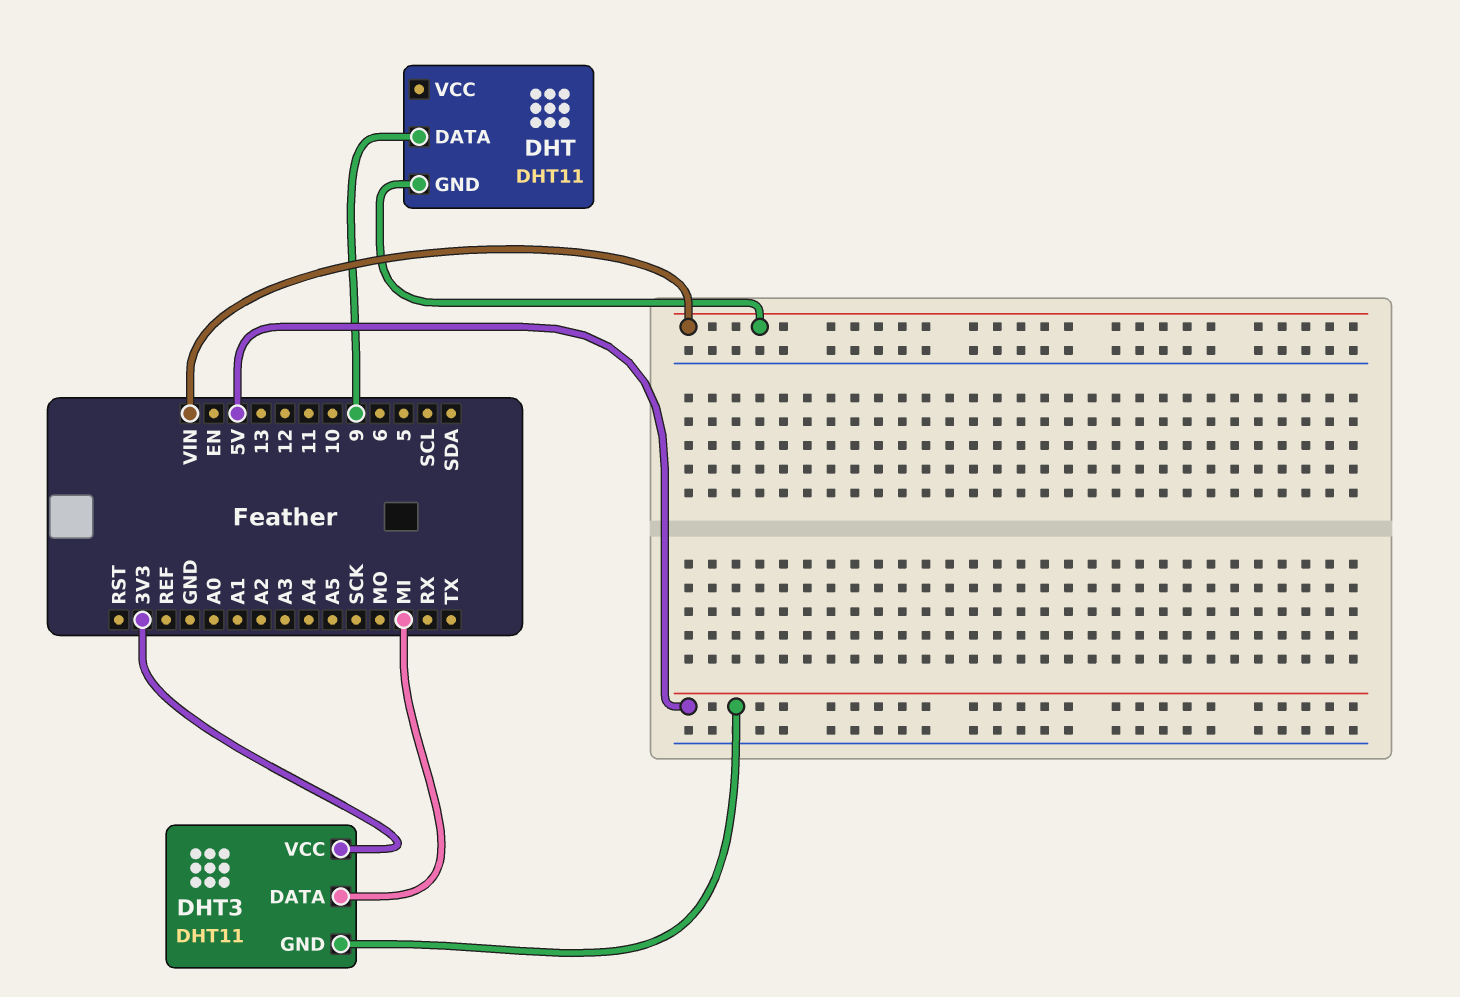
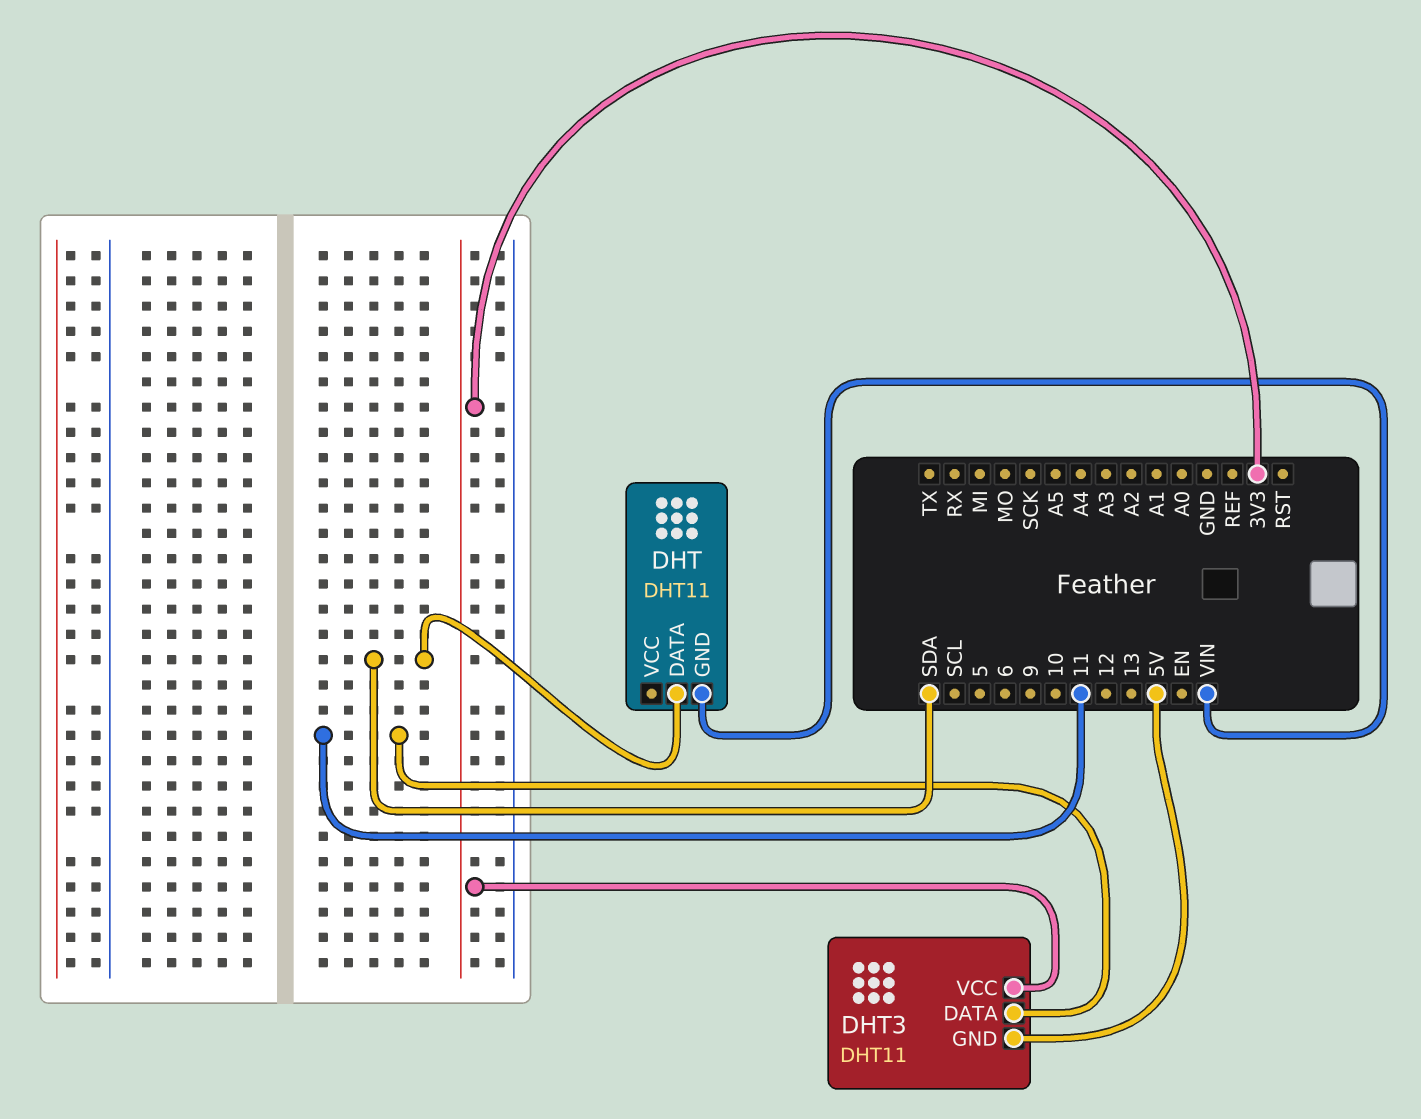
DHT pin DATA: 9 -> SDA
DHT3 pin DATA: MI -> 11

